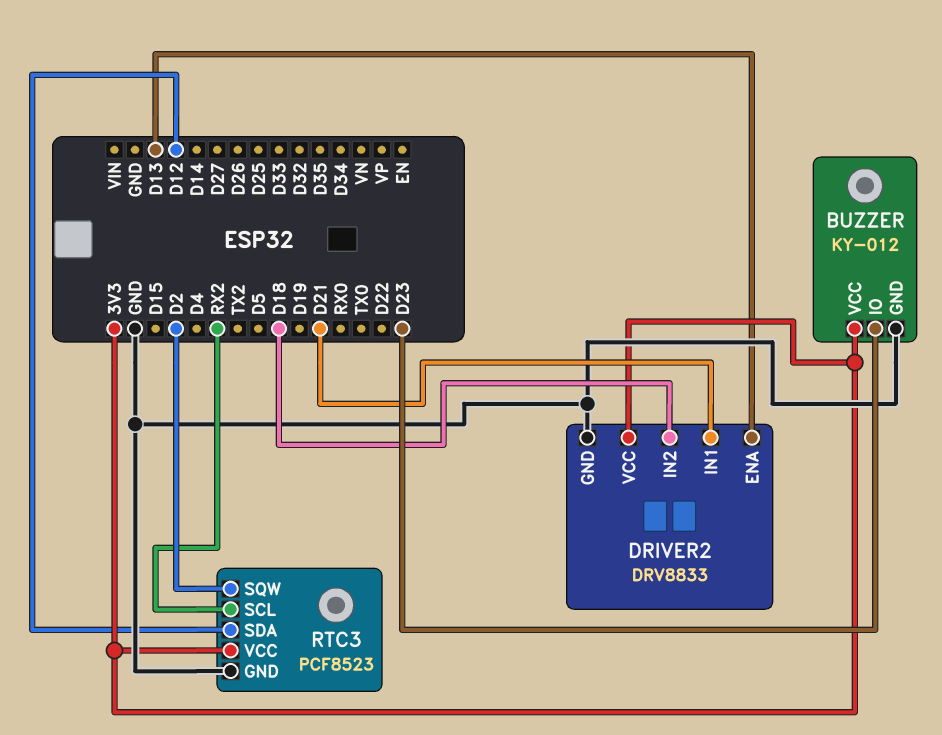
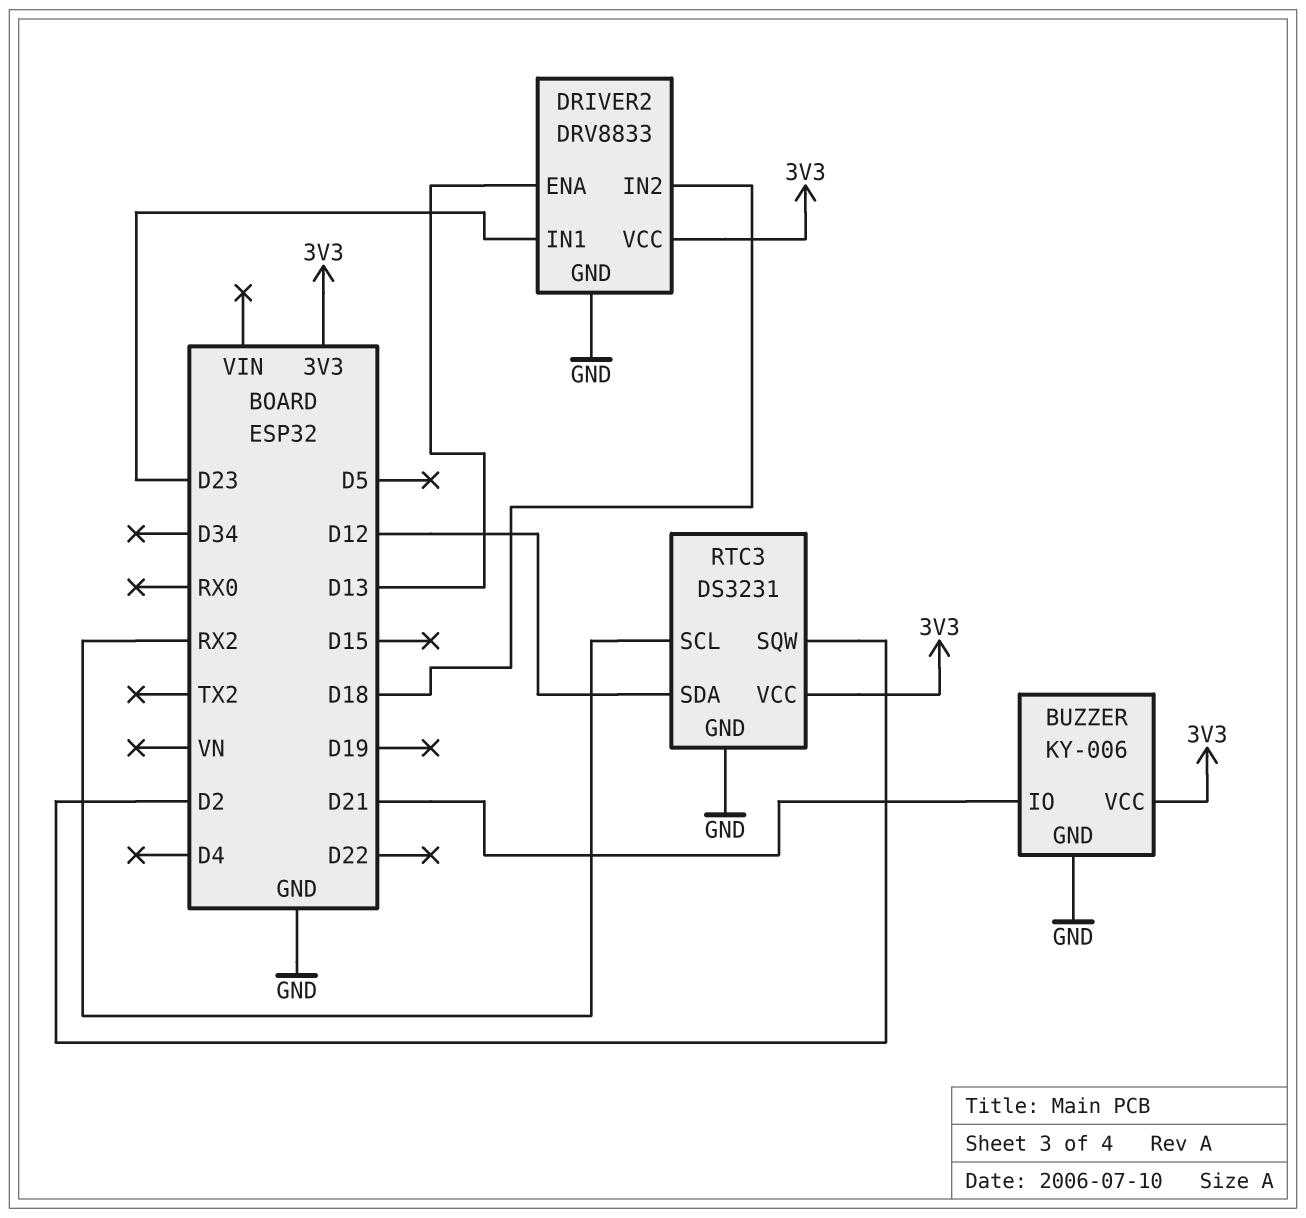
BUZZER: KY-012 -> KY-006
BUZZER pin IO: D23 -> D21
DRIVER2 pin IN1: D21 -> D23
RTC3: PCF8523 -> DS3231

